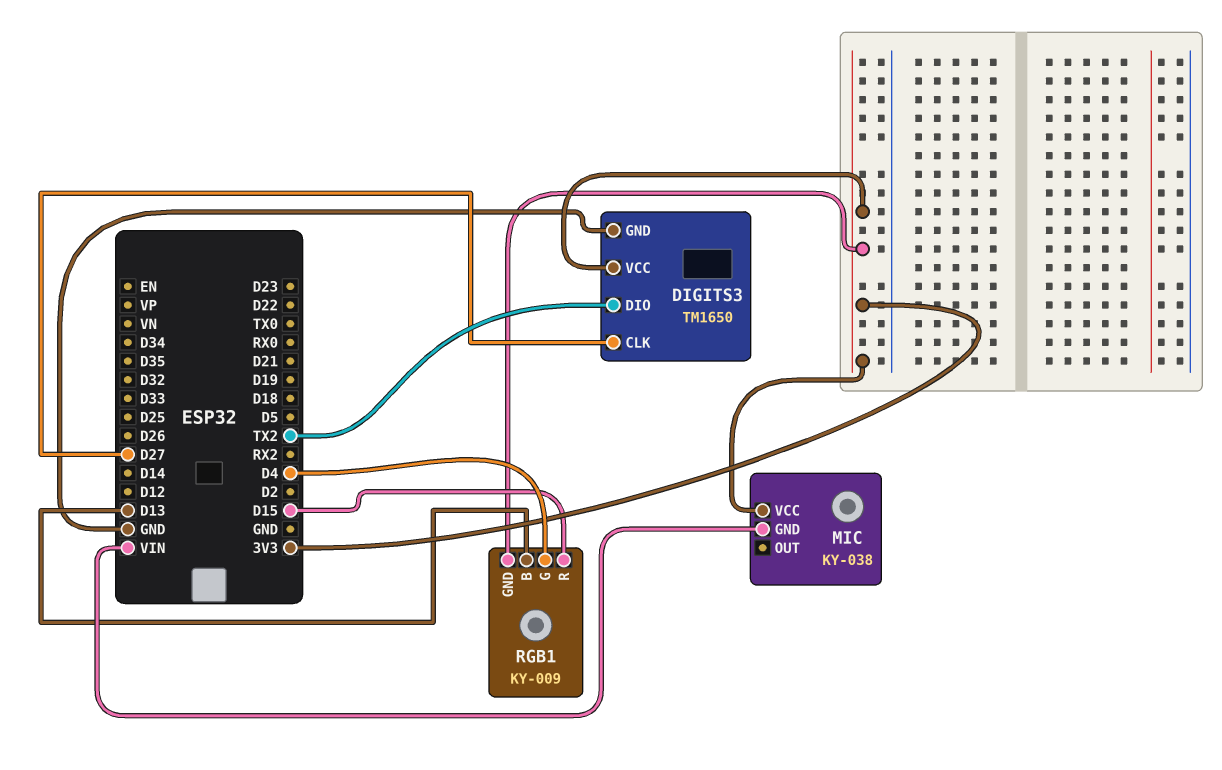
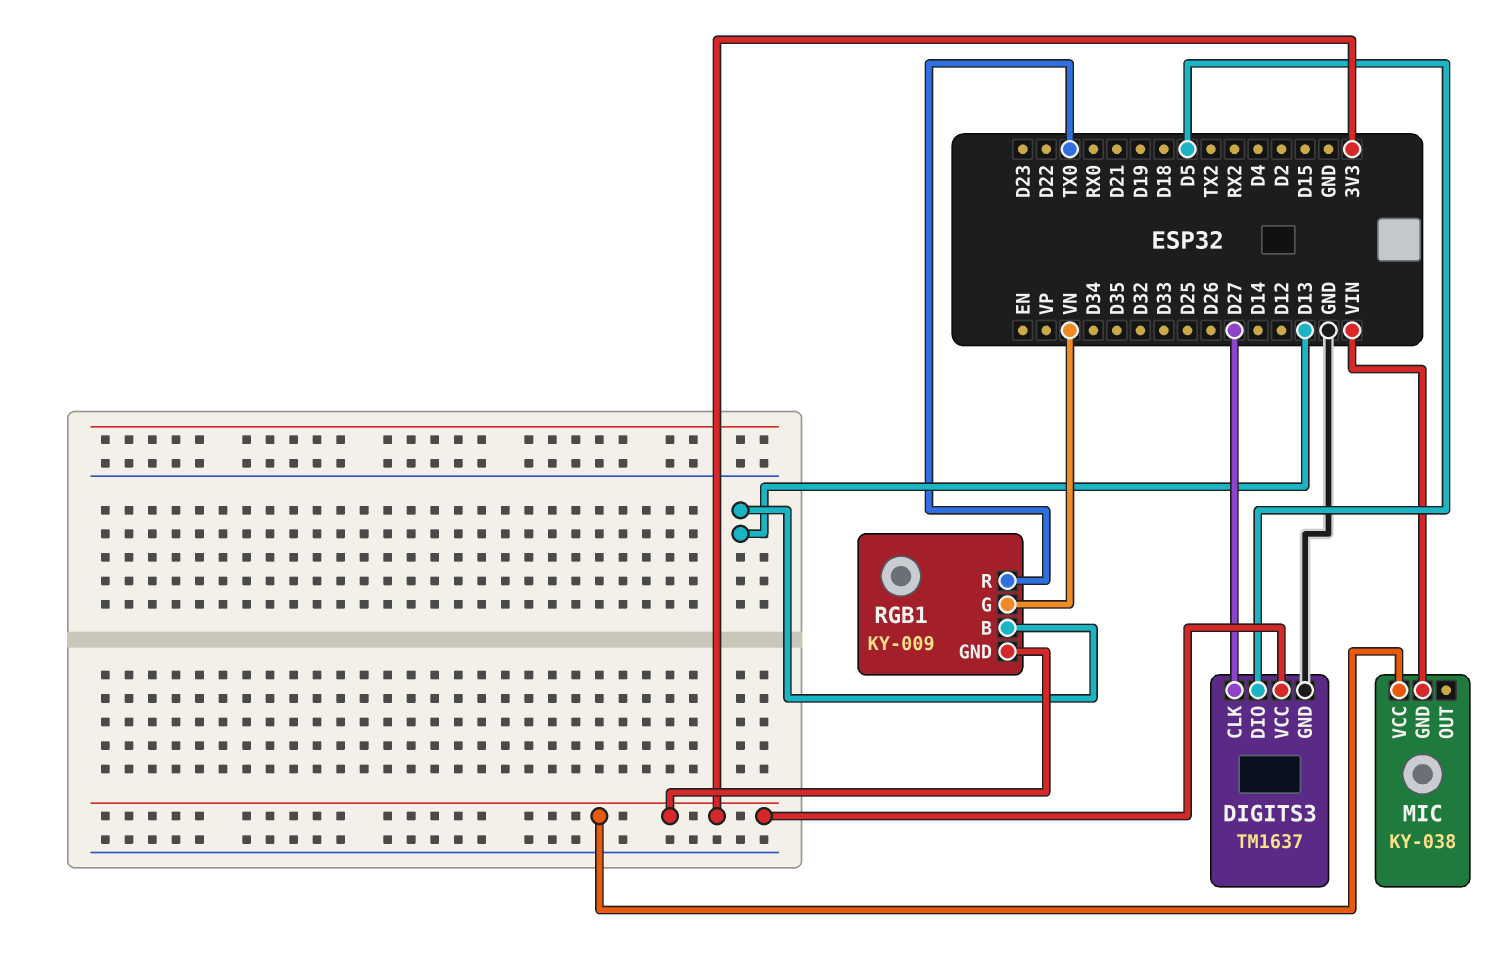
DIGITS3: TM1650 -> TM1637
DIGITS3 pin DIO: TX2 -> D5
RGB1 pin G: D4 -> VN
RGB1 pin R: D15 -> TX0

